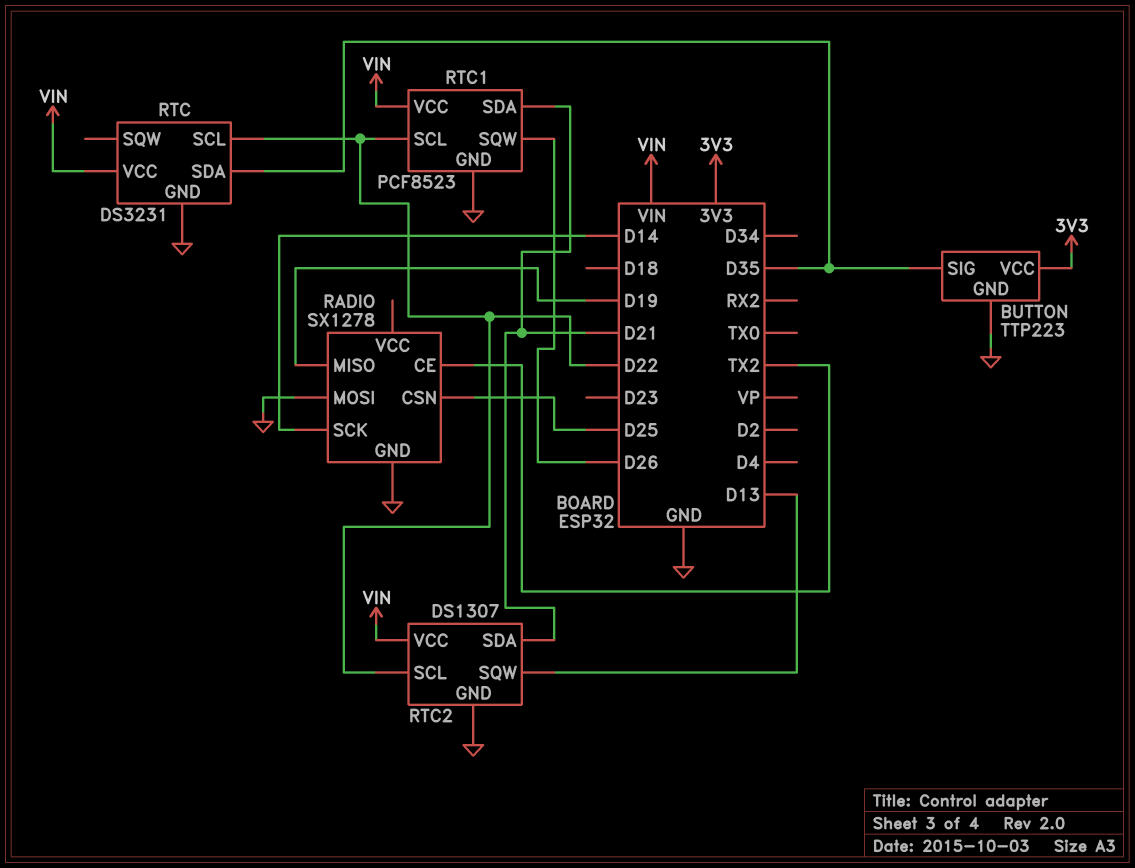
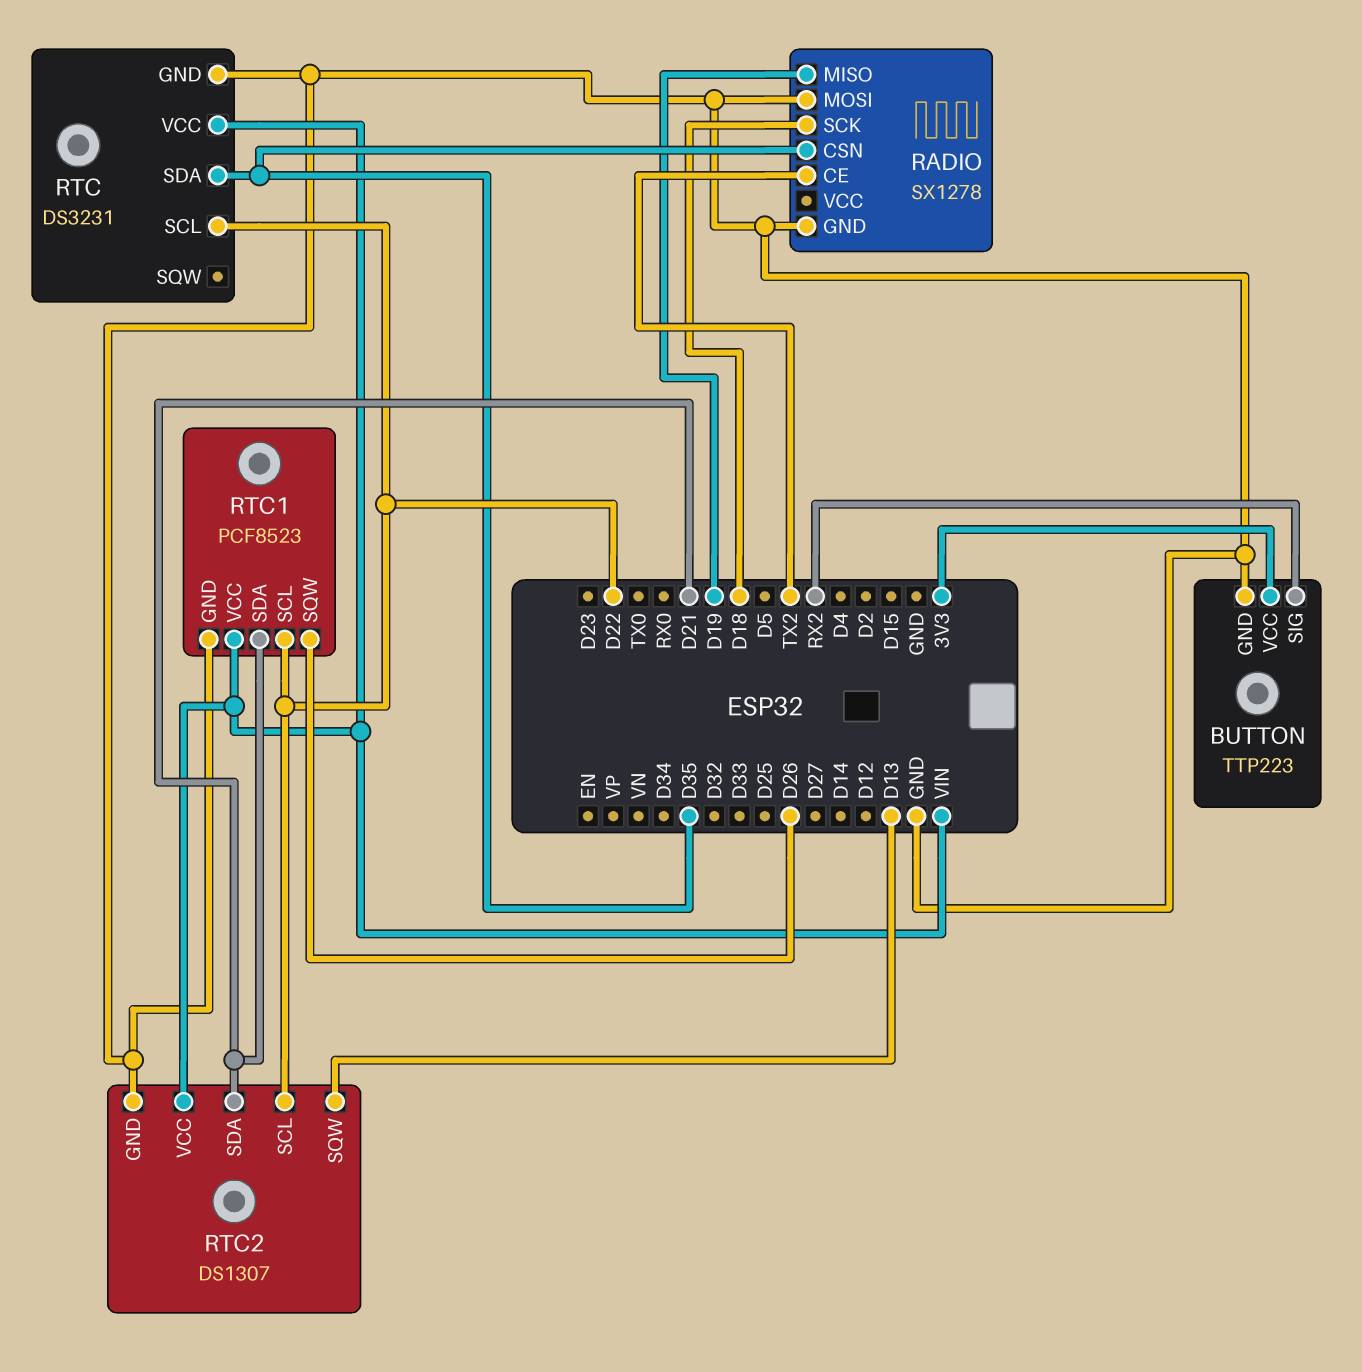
BUTTON pin SIG: D35 -> RX2
RADIO pin CSN: D25 -> D35
RADIO pin SCK: D14 -> D18

